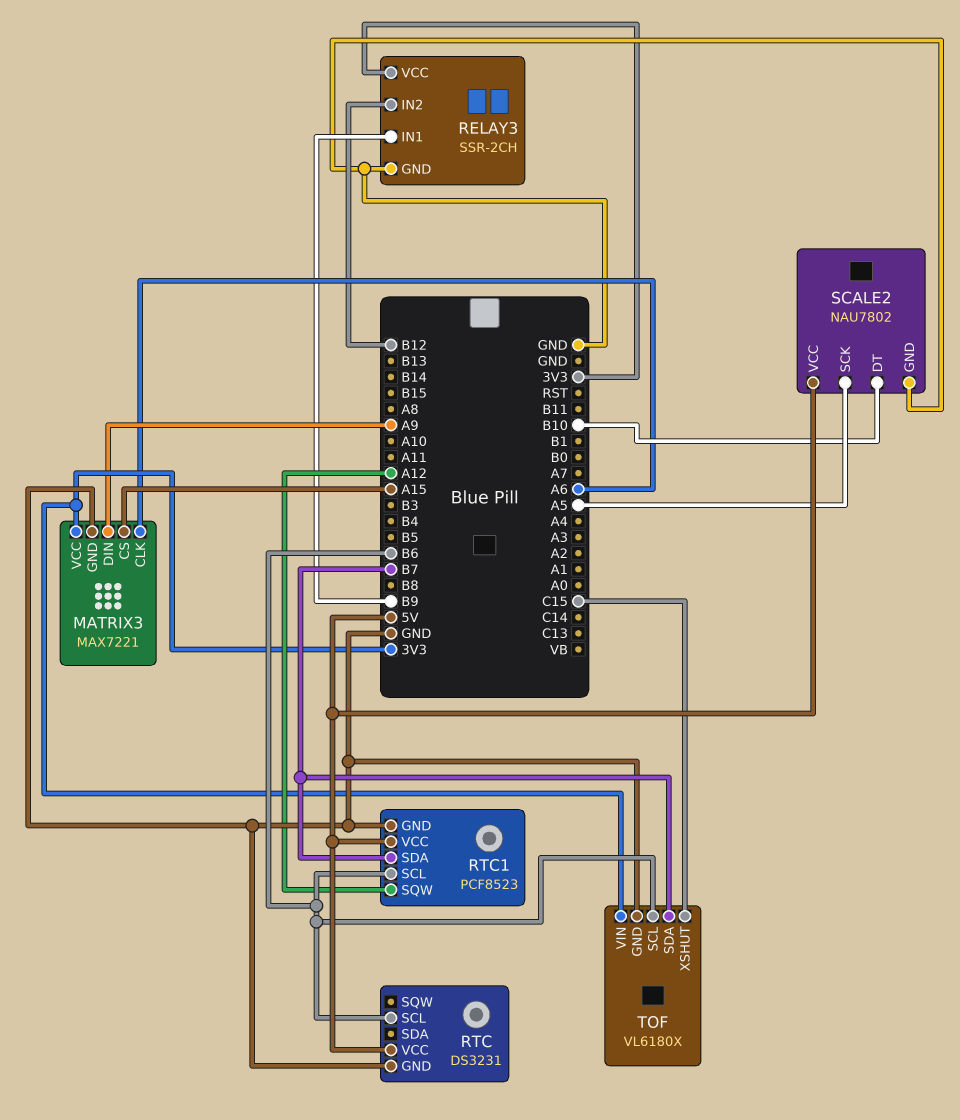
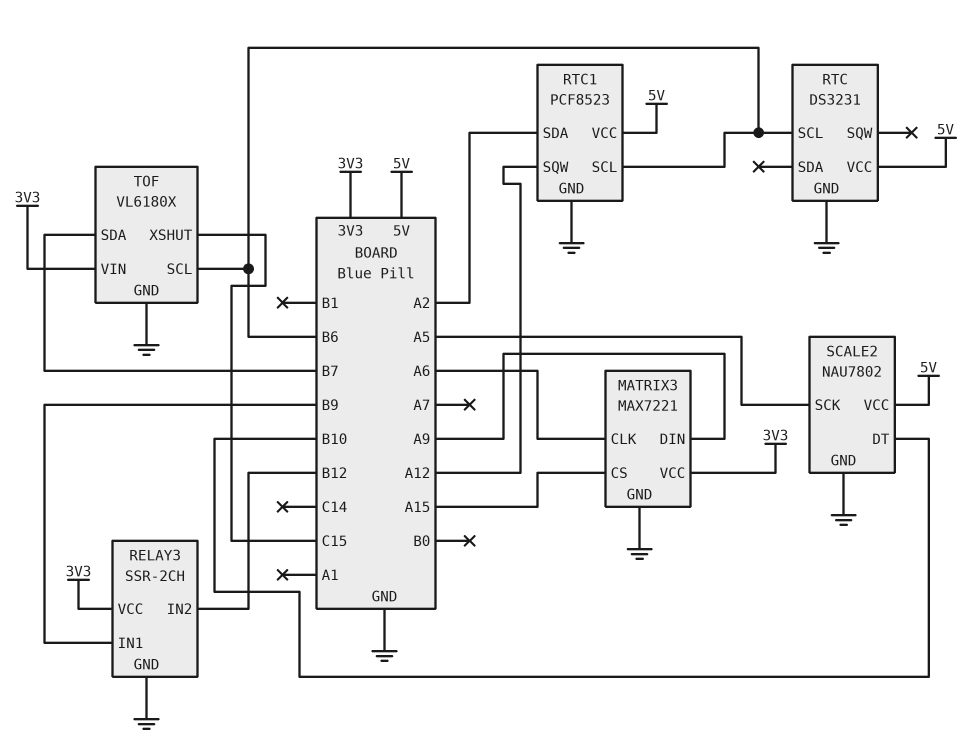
RTC1 pin SDA: B7 -> A2

